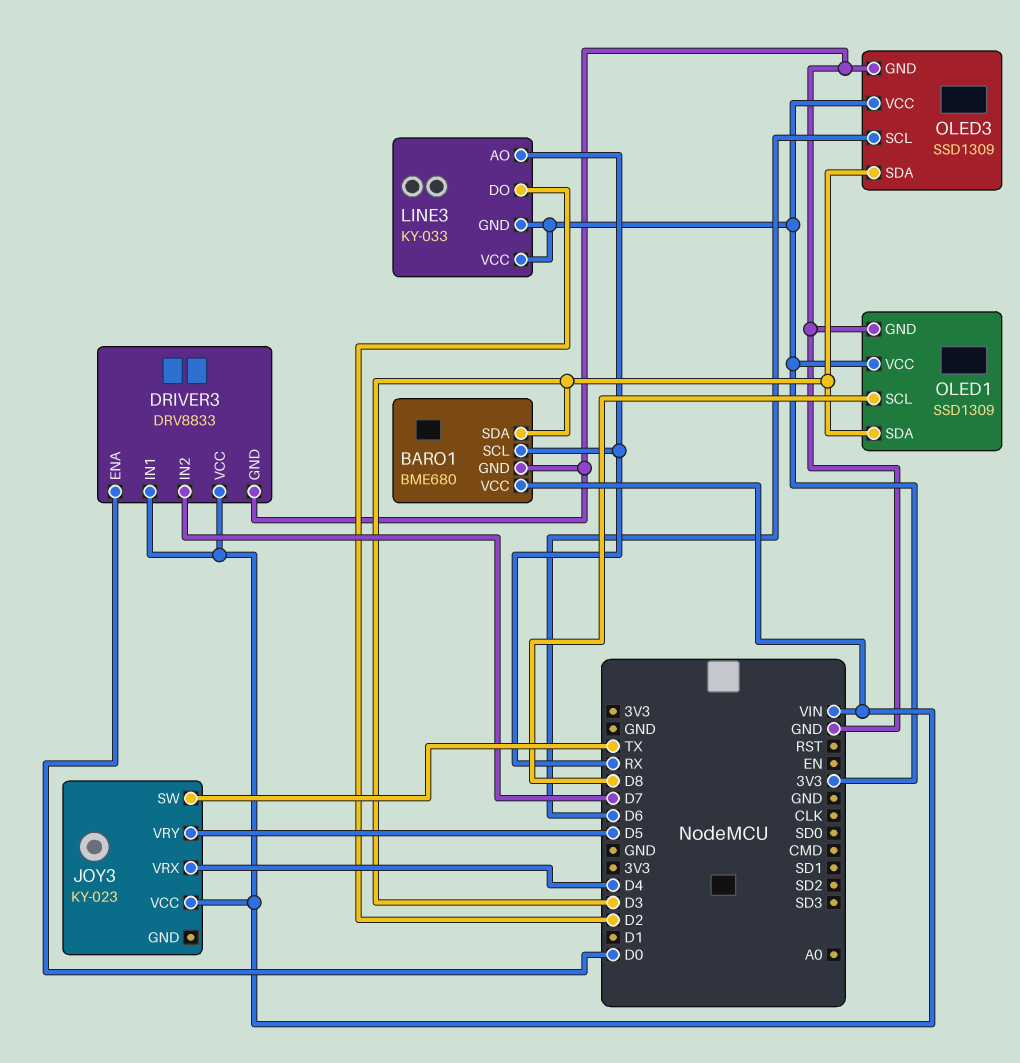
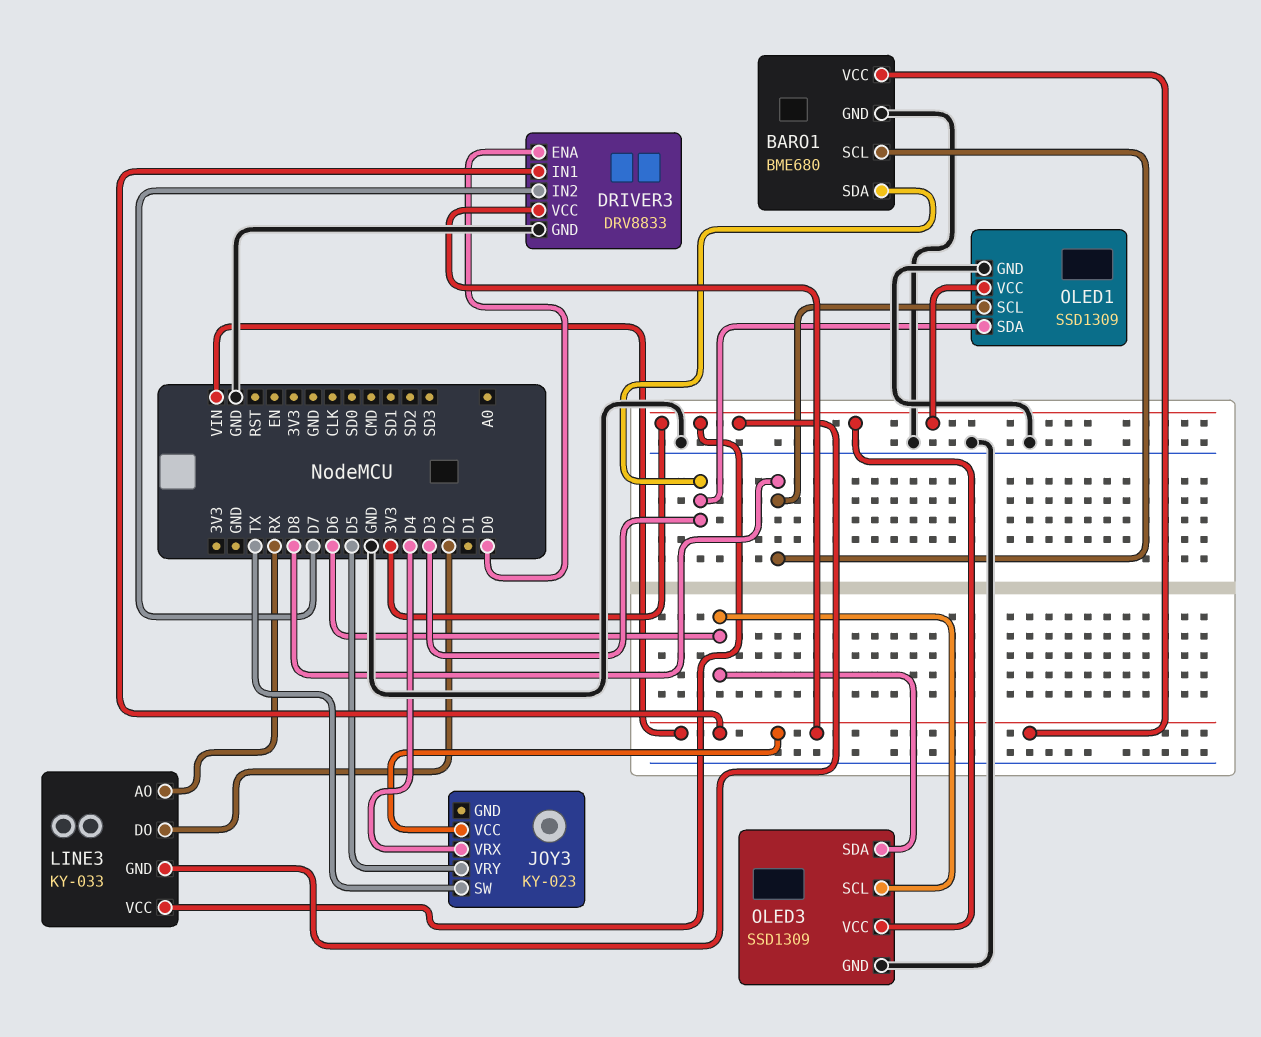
BARO1 pin SCL: RX -> D8
OLED3 pin SDA: D3 -> D6

